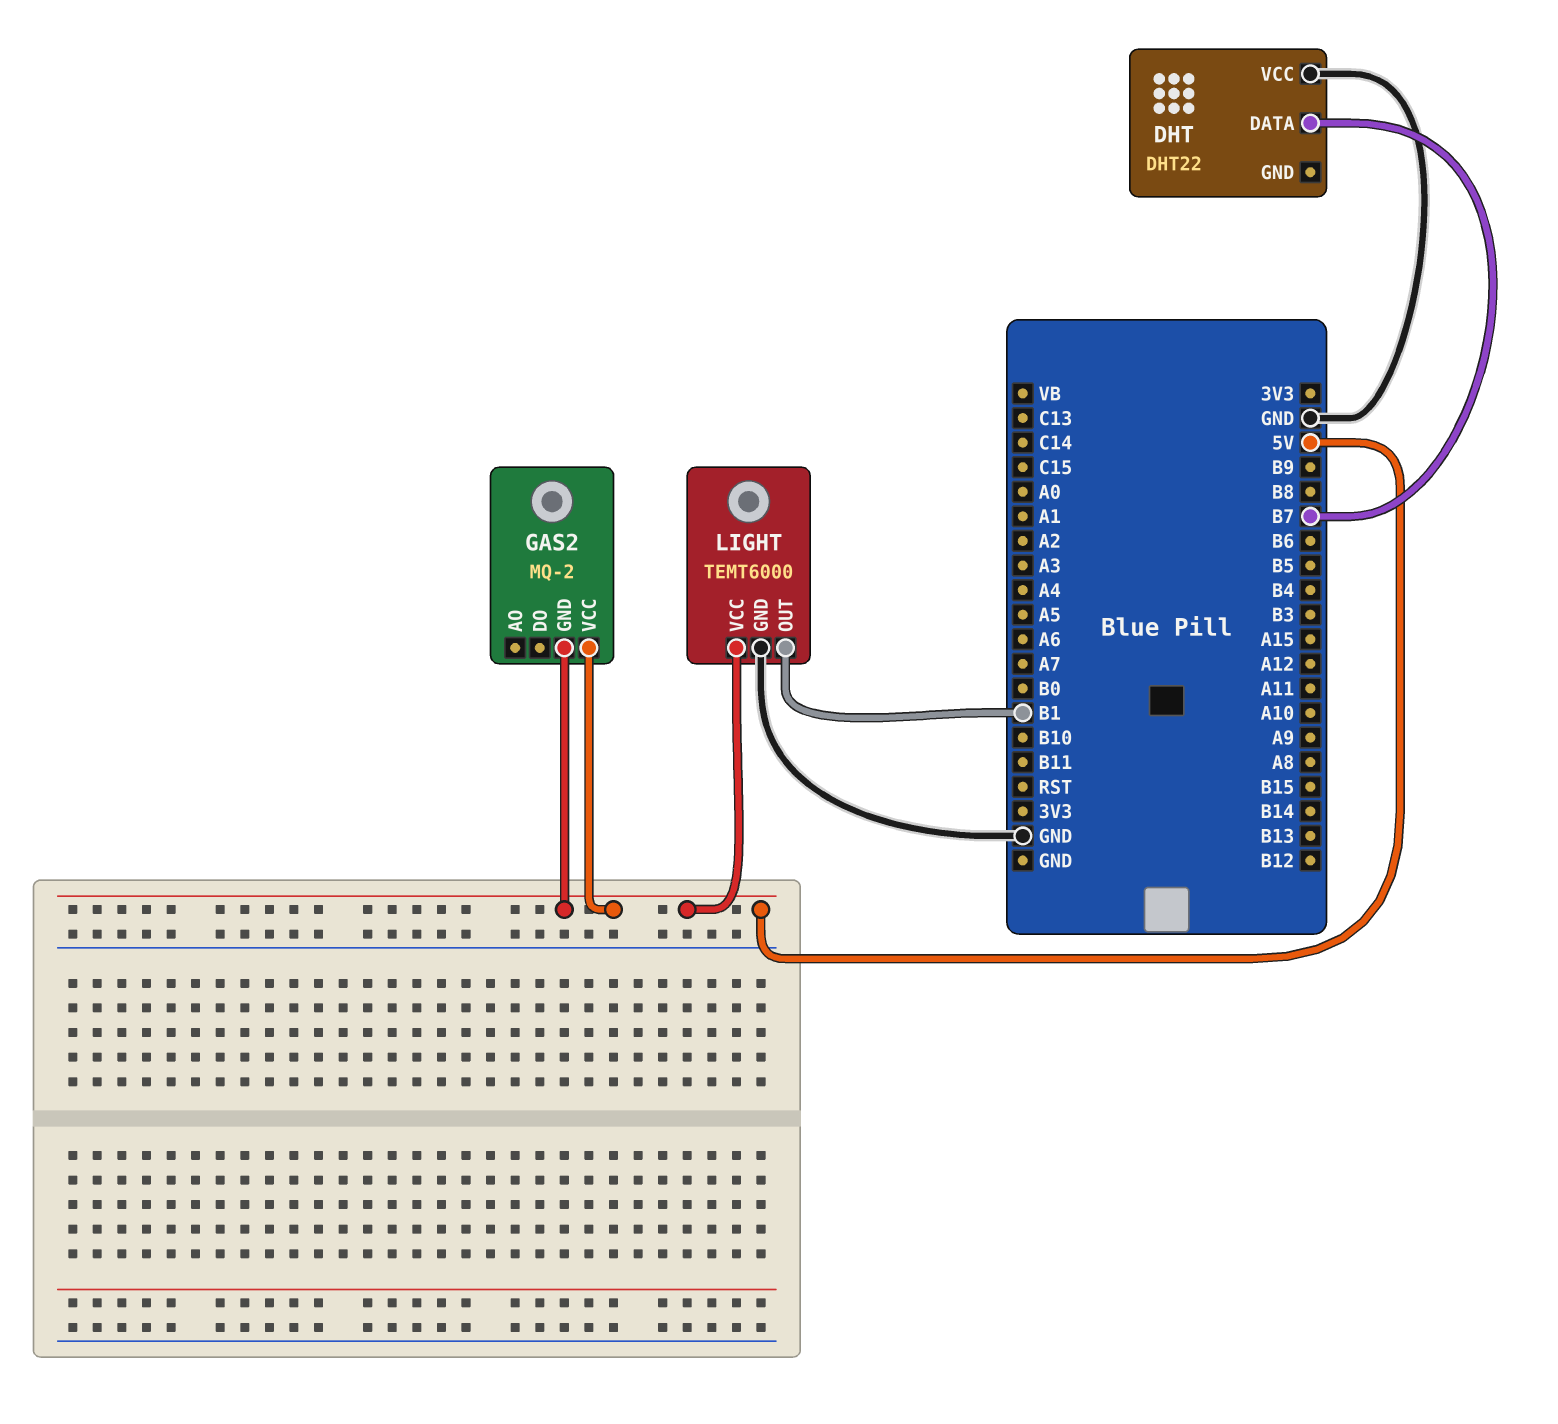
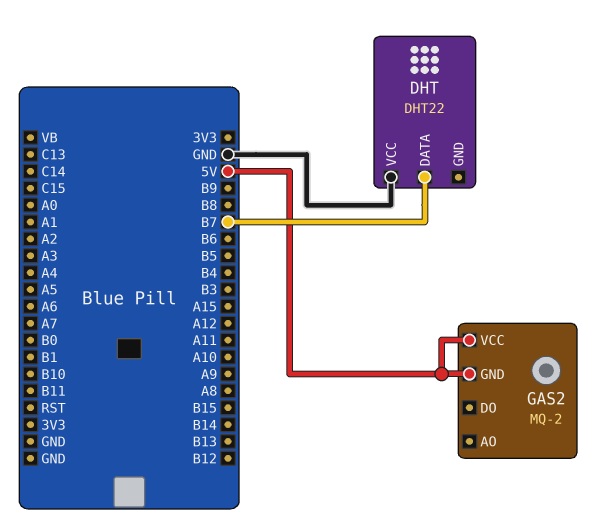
LIGHT: TEMT6000 -> none
LIGHT pin GND: GND -> none
LIGHT pin OUT: B1 -> none
LIGHT pin VCC: 5V -> none

